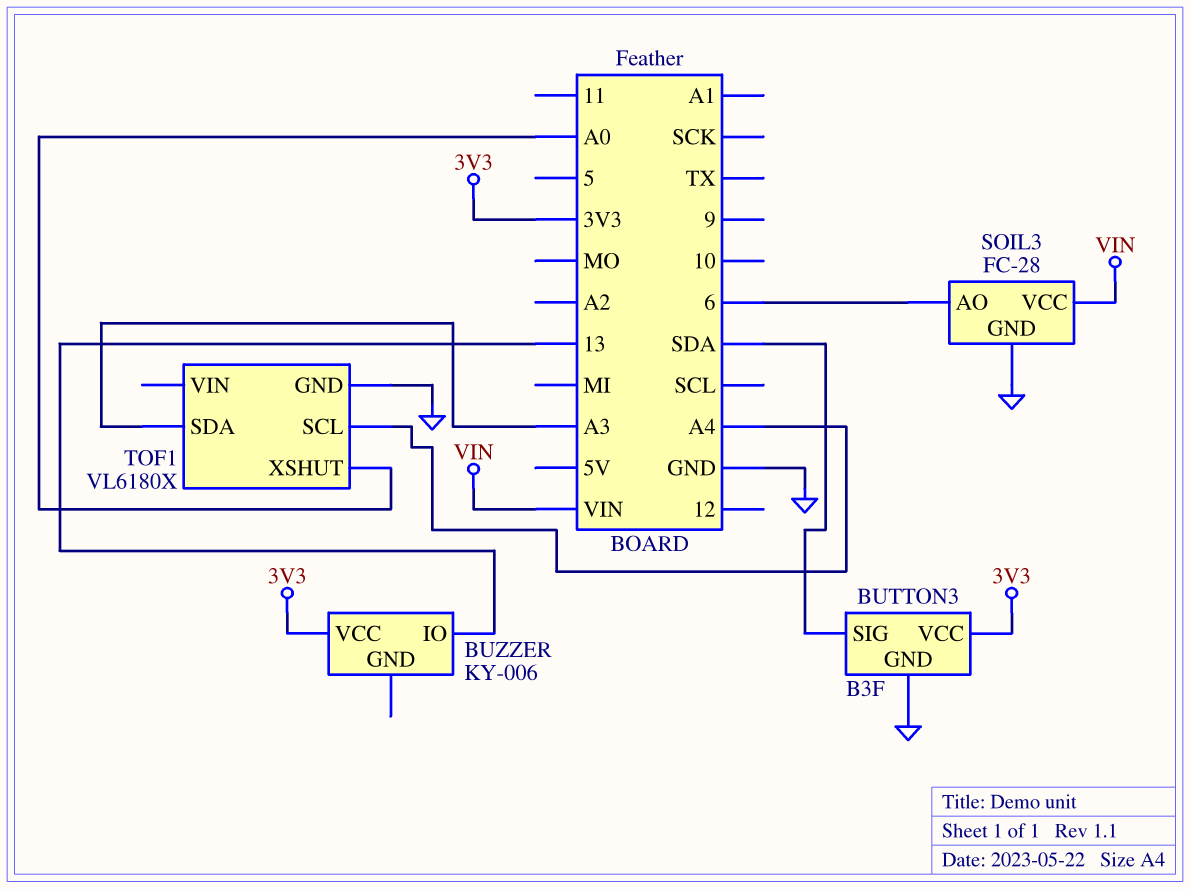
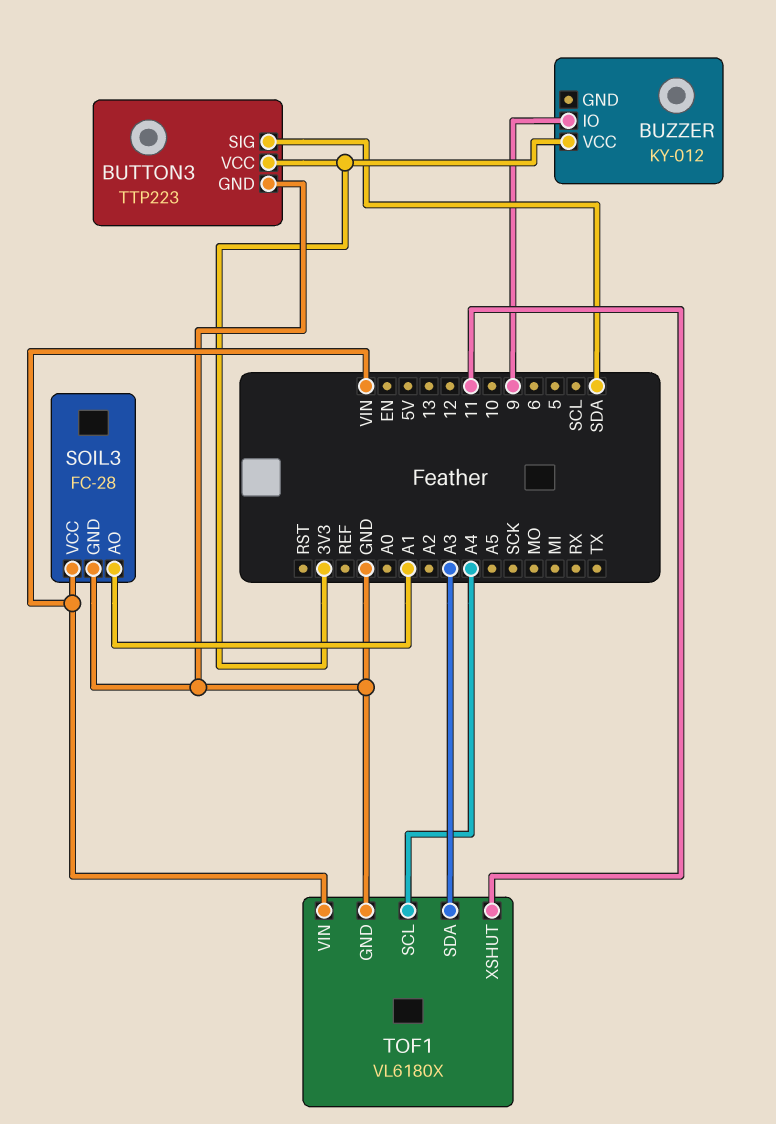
BUTTON3: B3F -> TTP223
BUZZER: KY-006 -> KY-012
BUZZER pin IO: 13 -> 9
SOIL3 pin AO: 6 -> A1
TOF1 pin VIN: none -> VIN
TOF1 pin XSHUT: A0 -> 11

